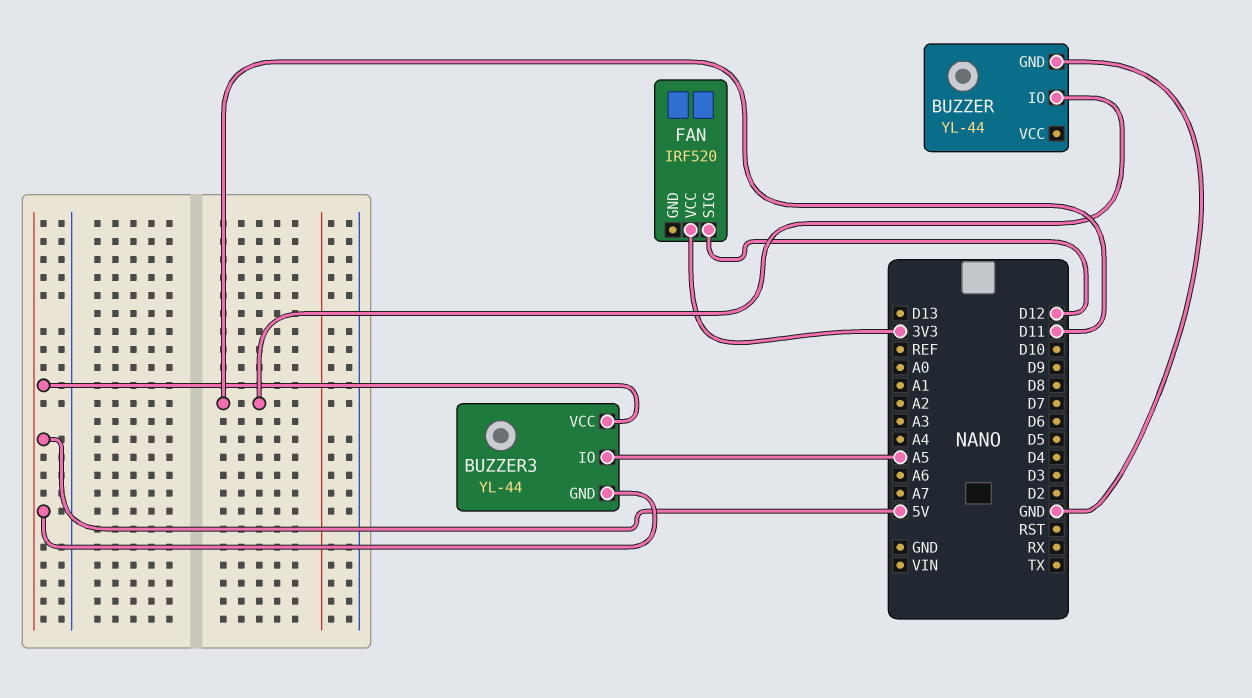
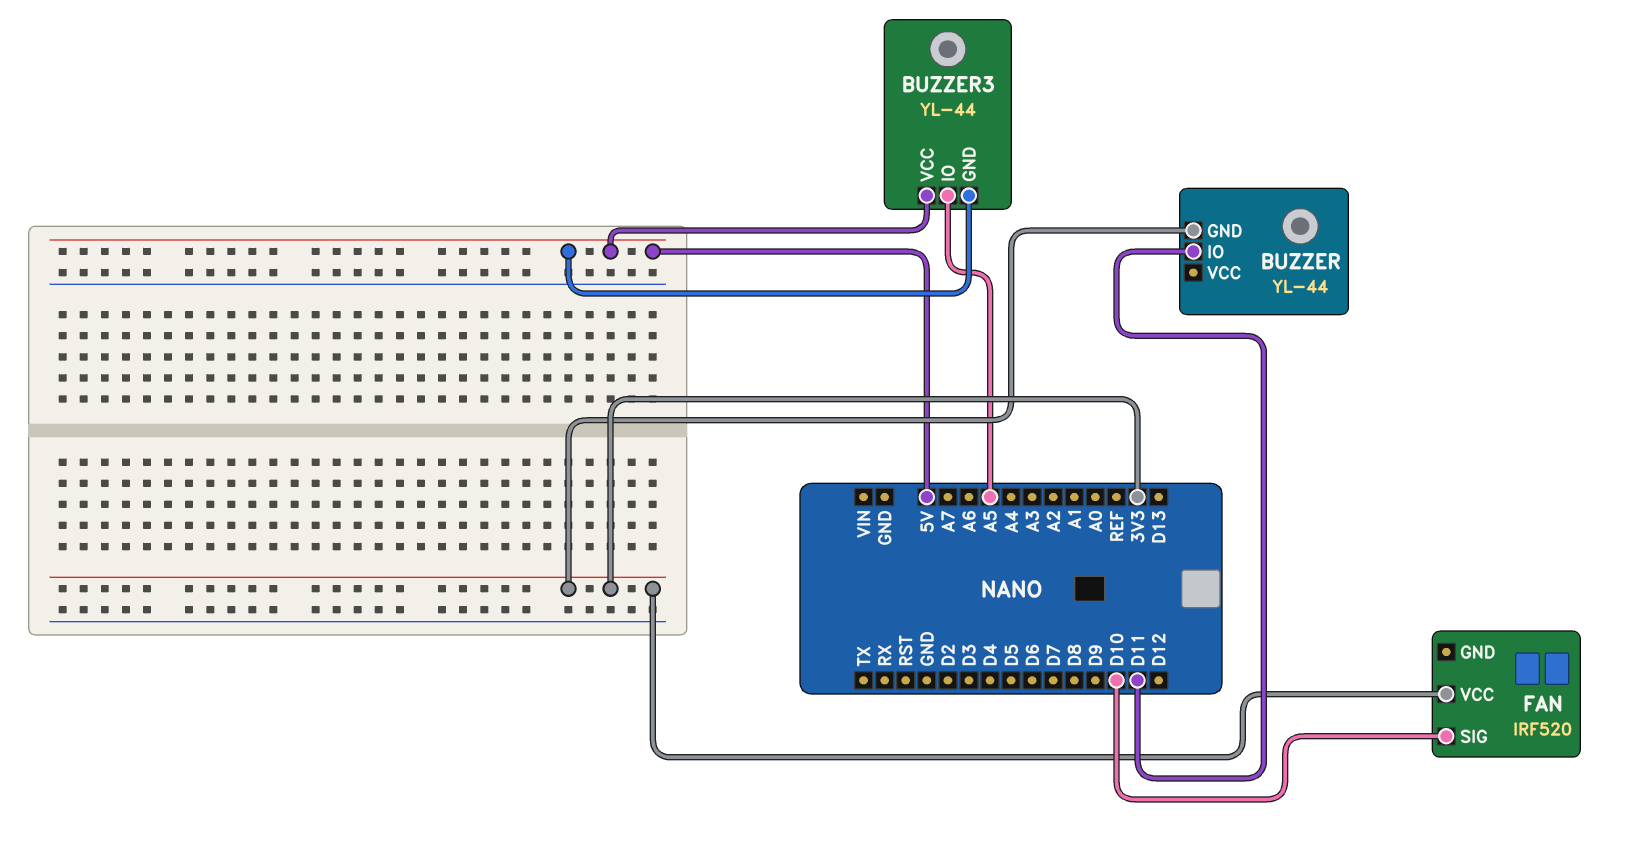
BUZZER pin GND: GND -> 3V3
FAN pin SIG: D12 -> D10

